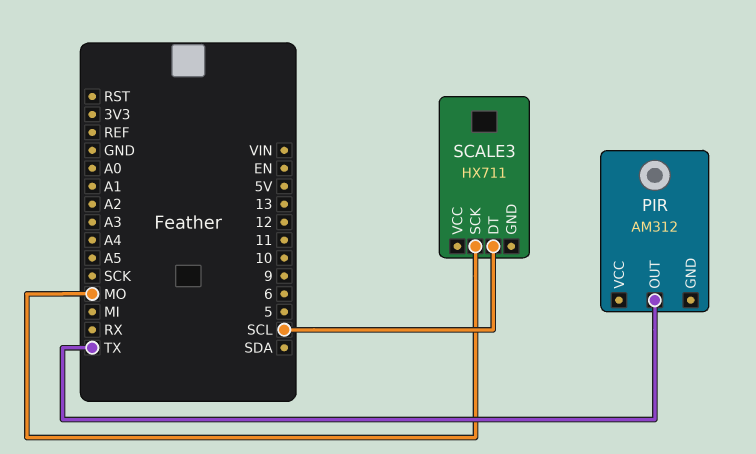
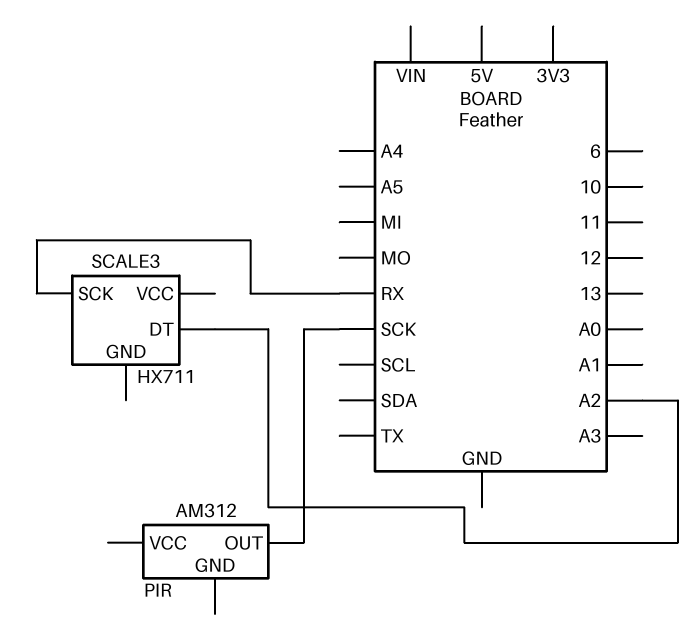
PIR pin OUT: TX -> SCK
SCALE3 pin DT: SCL -> A2
SCALE3 pin SCK: MO -> RX

